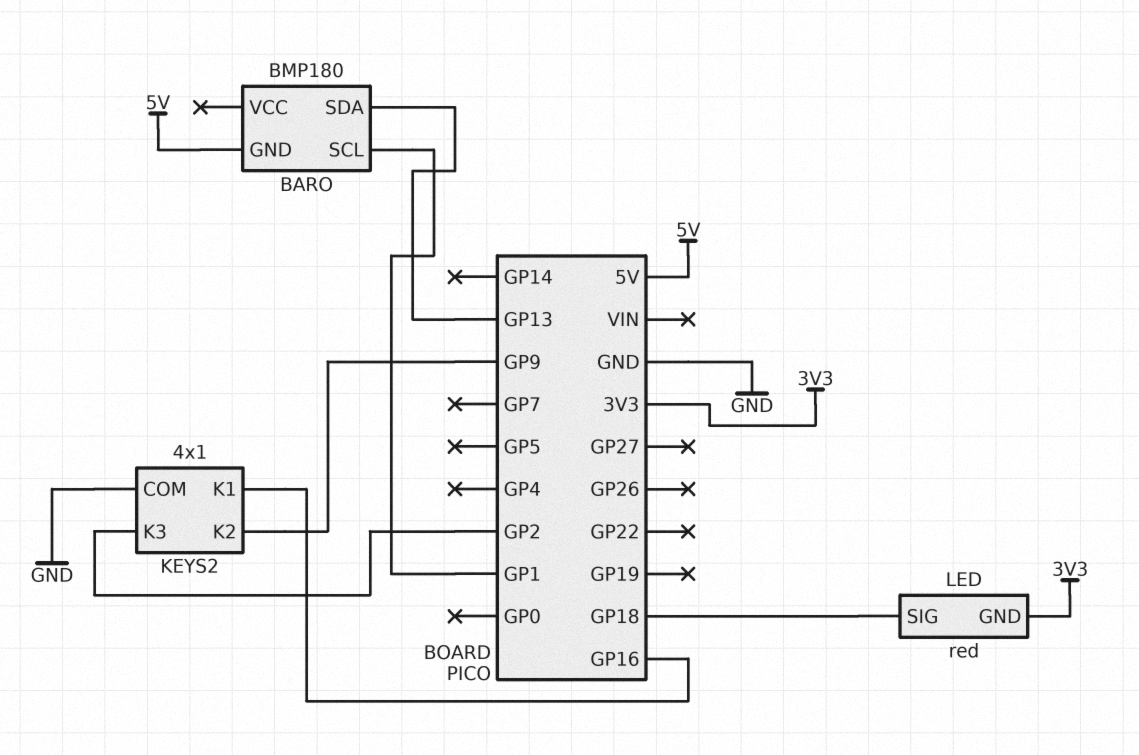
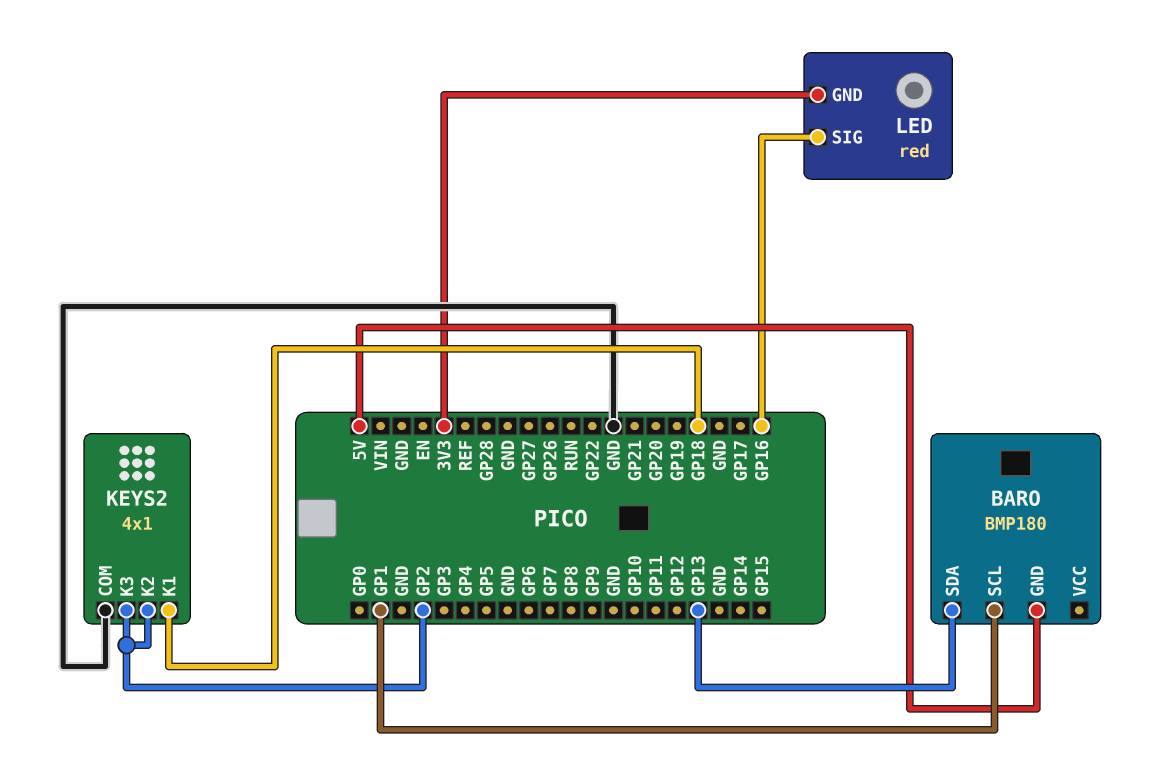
KEYS2 pin K1: GP16 -> GP18
KEYS2 pin K2: GP9 -> GP2
LED pin SIG: GP18 -> GP16

